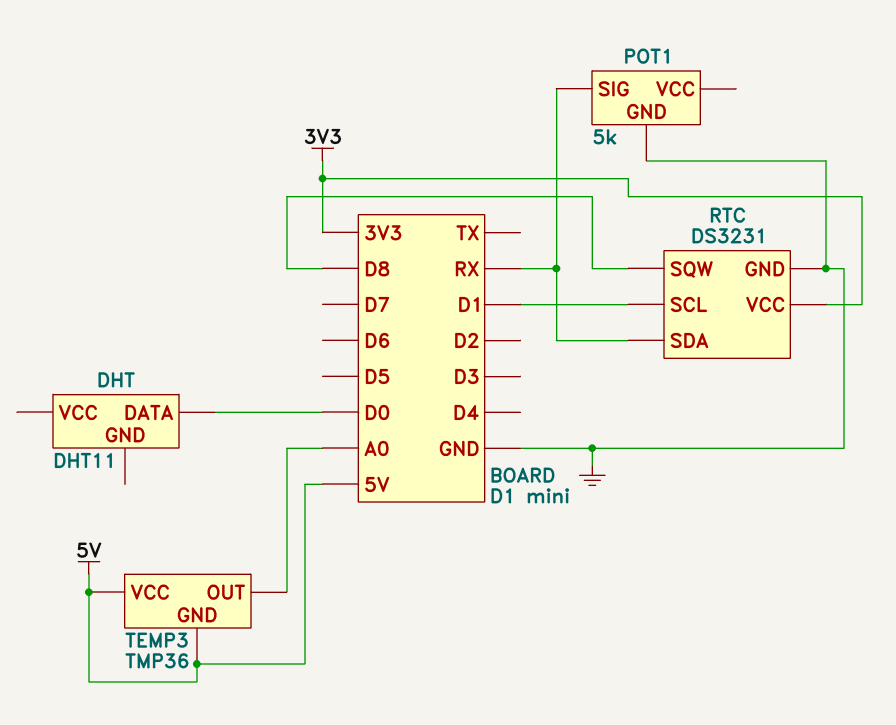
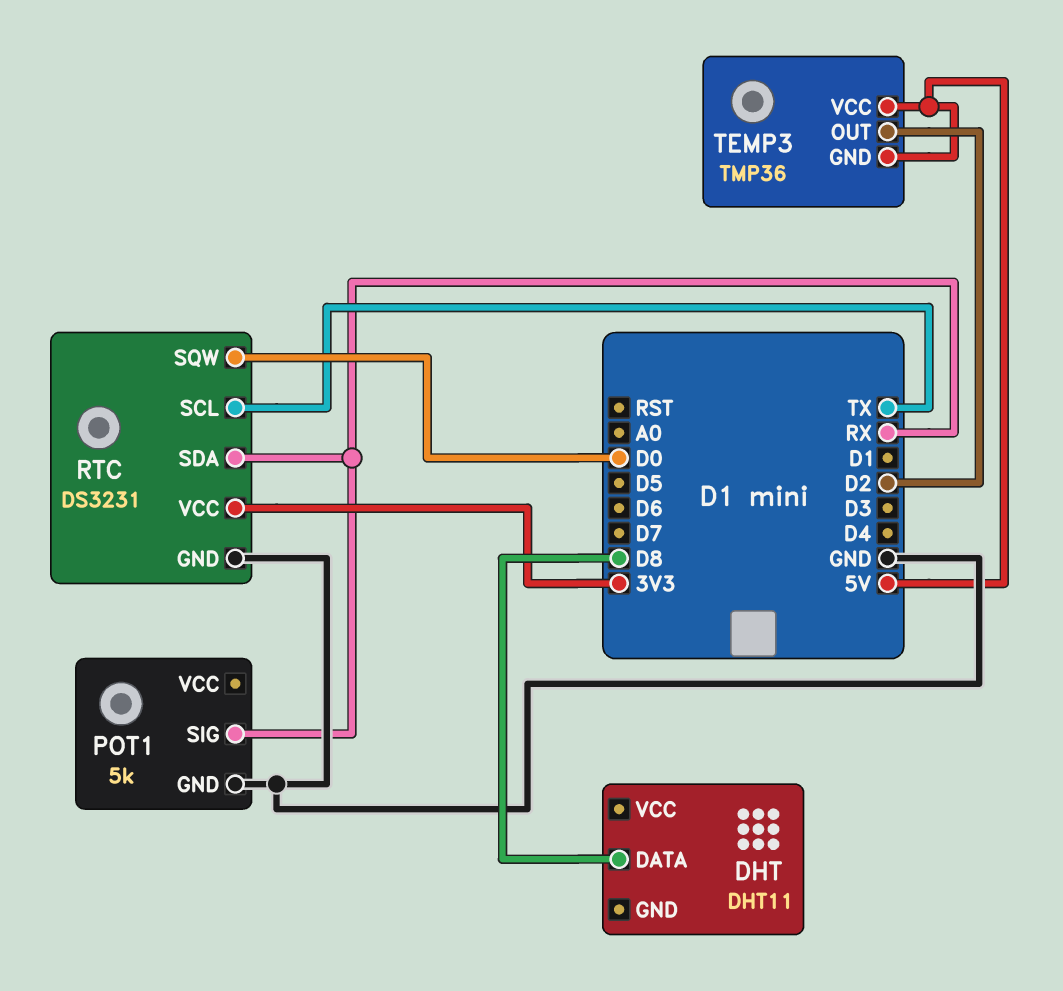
DHT pin DATA: D0 -> D8
RTC pin SCL: D1 -> TX
RTC pin SQW: D8 -> D0
TEMP3 pin OUT: A0 -> D2

